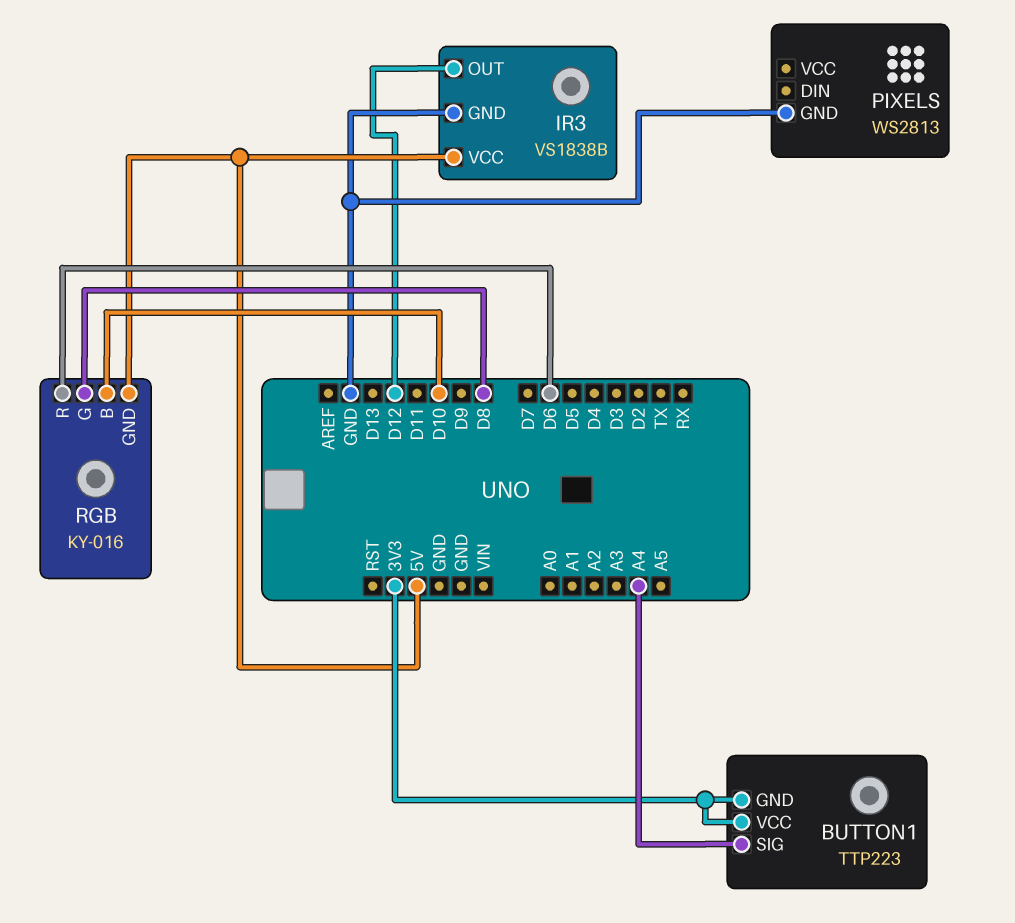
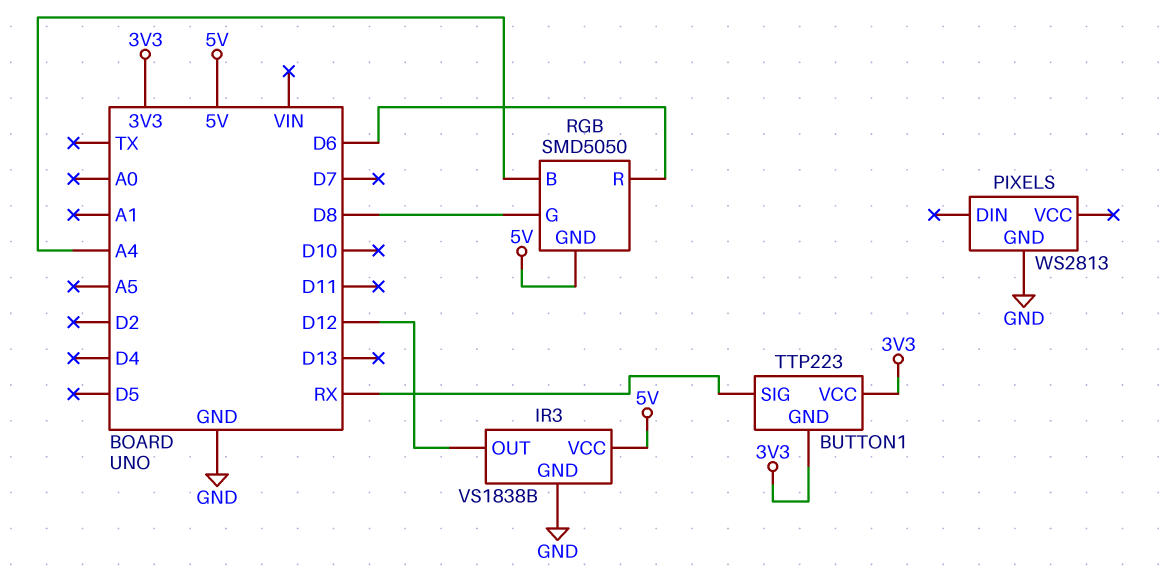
BUTTON1 pin SIG: A4 -> RX
RGB: KY-016 -> SMD5050
RGB pin B: D10 -> A4

